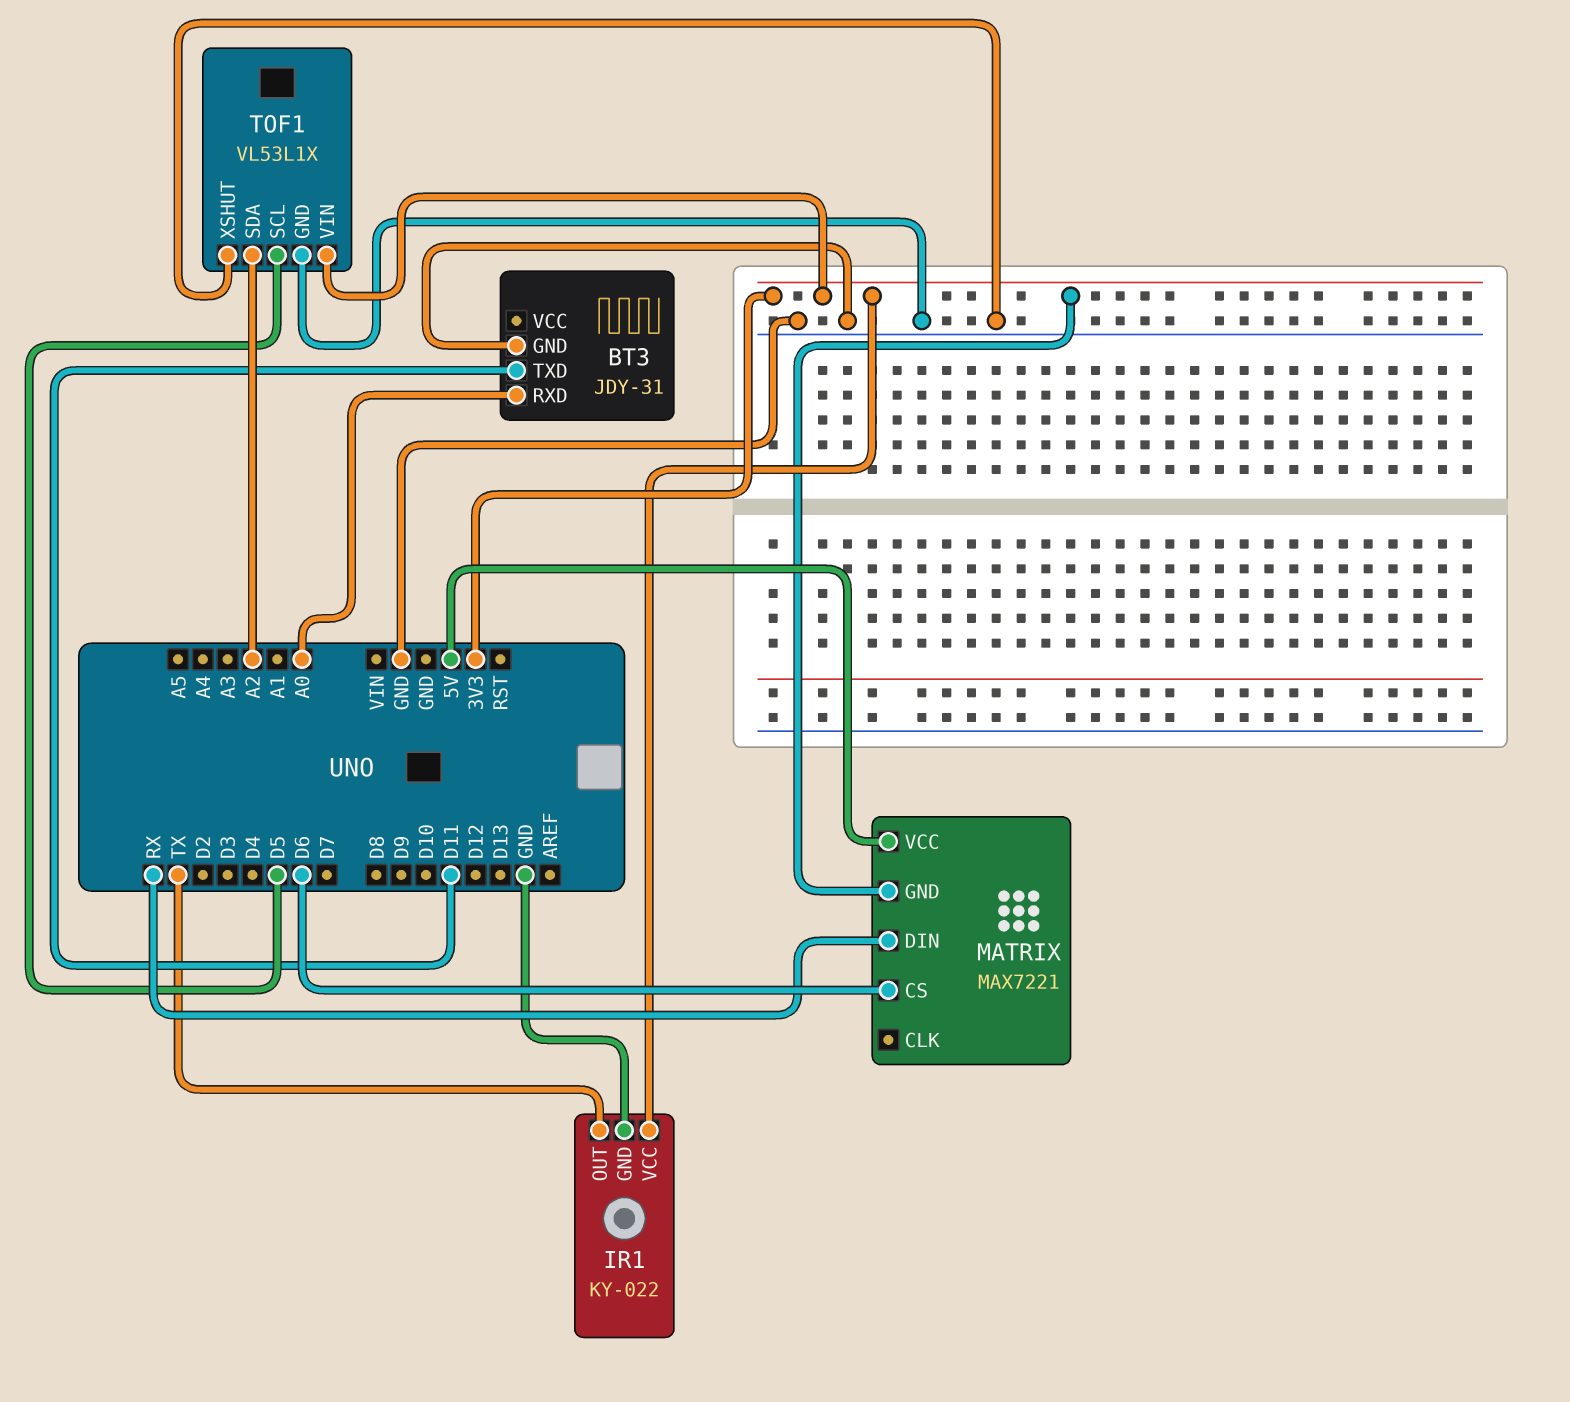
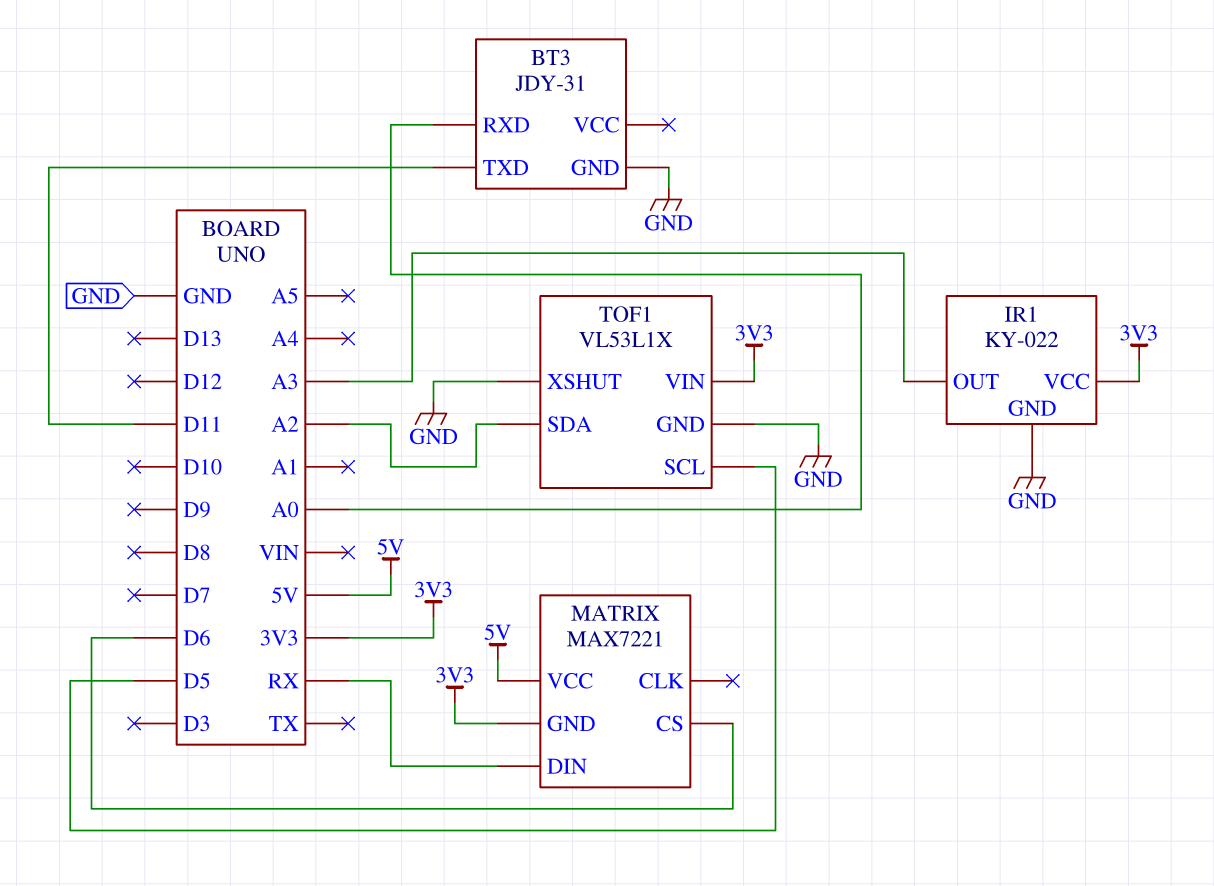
IR1 pin OUT: TX -> A3

